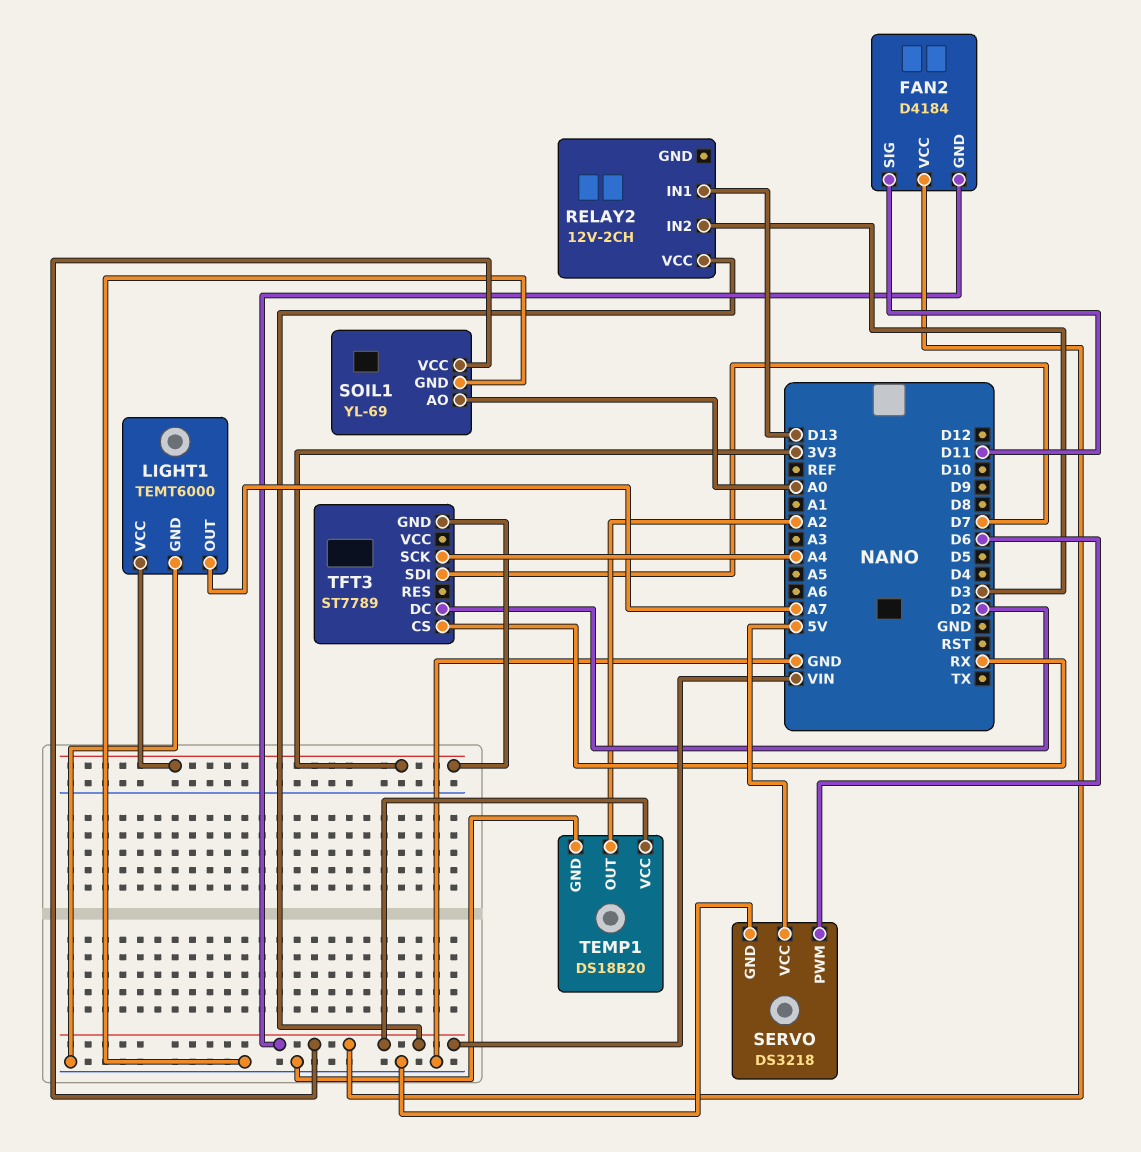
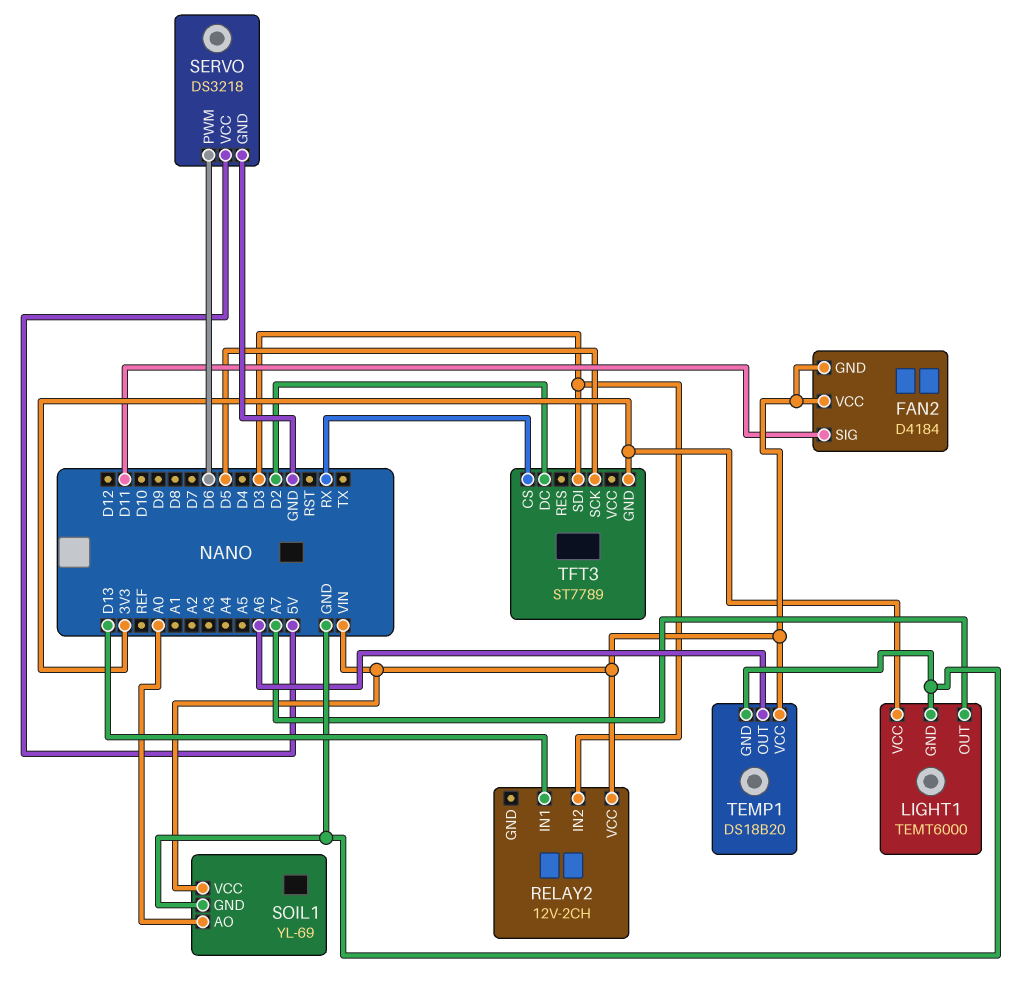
TEMP1 pin OUT: A2 -> A6
TFT3 pin SCK: A4 -> D5
TFT3 pin SDI: D7 -> D3

